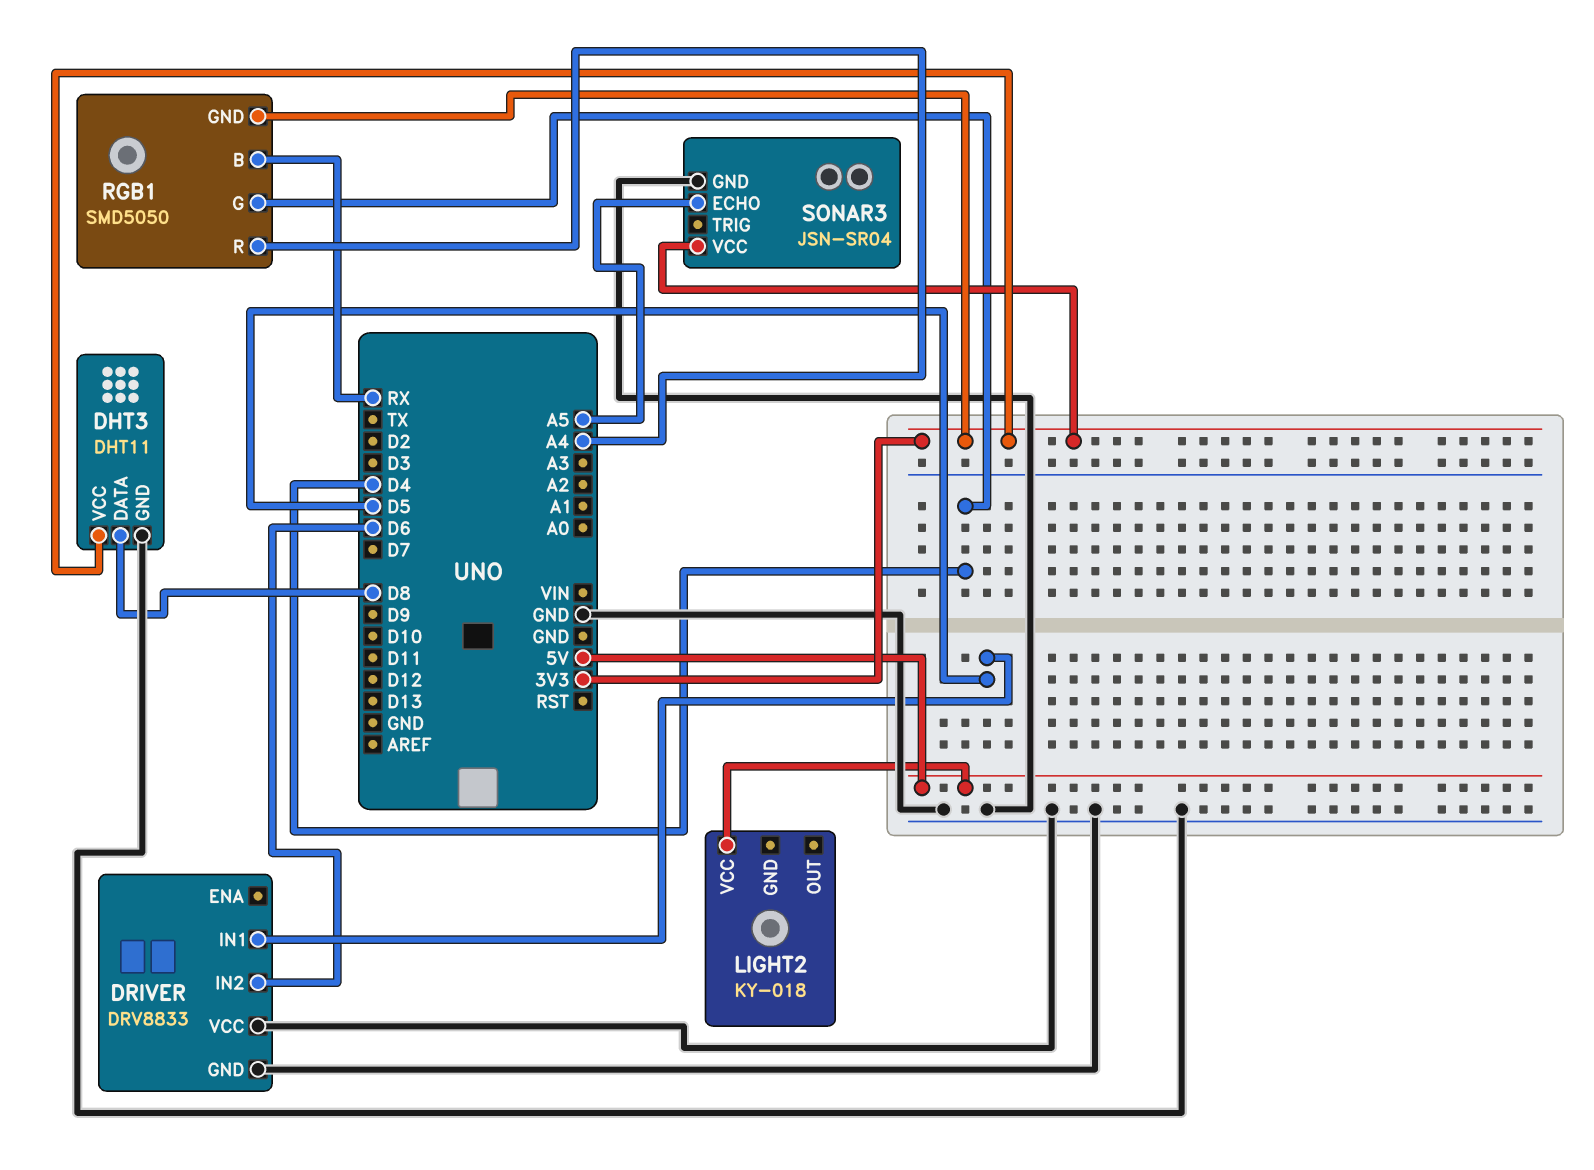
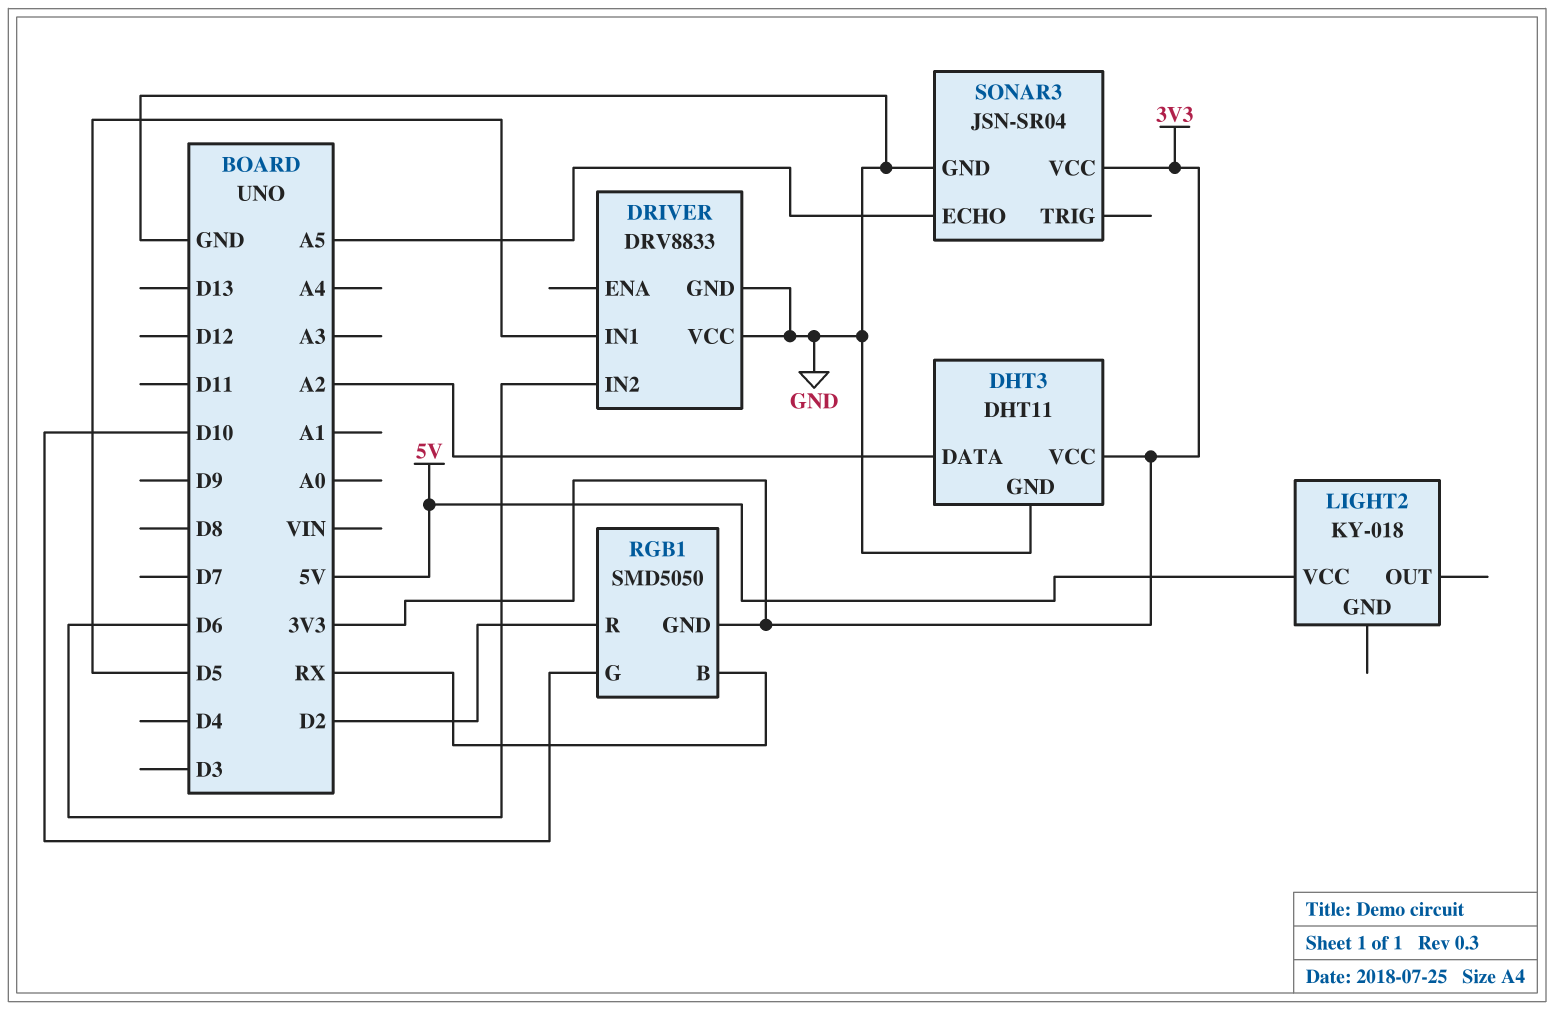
DHT3 pin DATA: D8 -> A2
RGB1 pin G: D4 -> D10
RGB1 pin R: A4 -> D2

